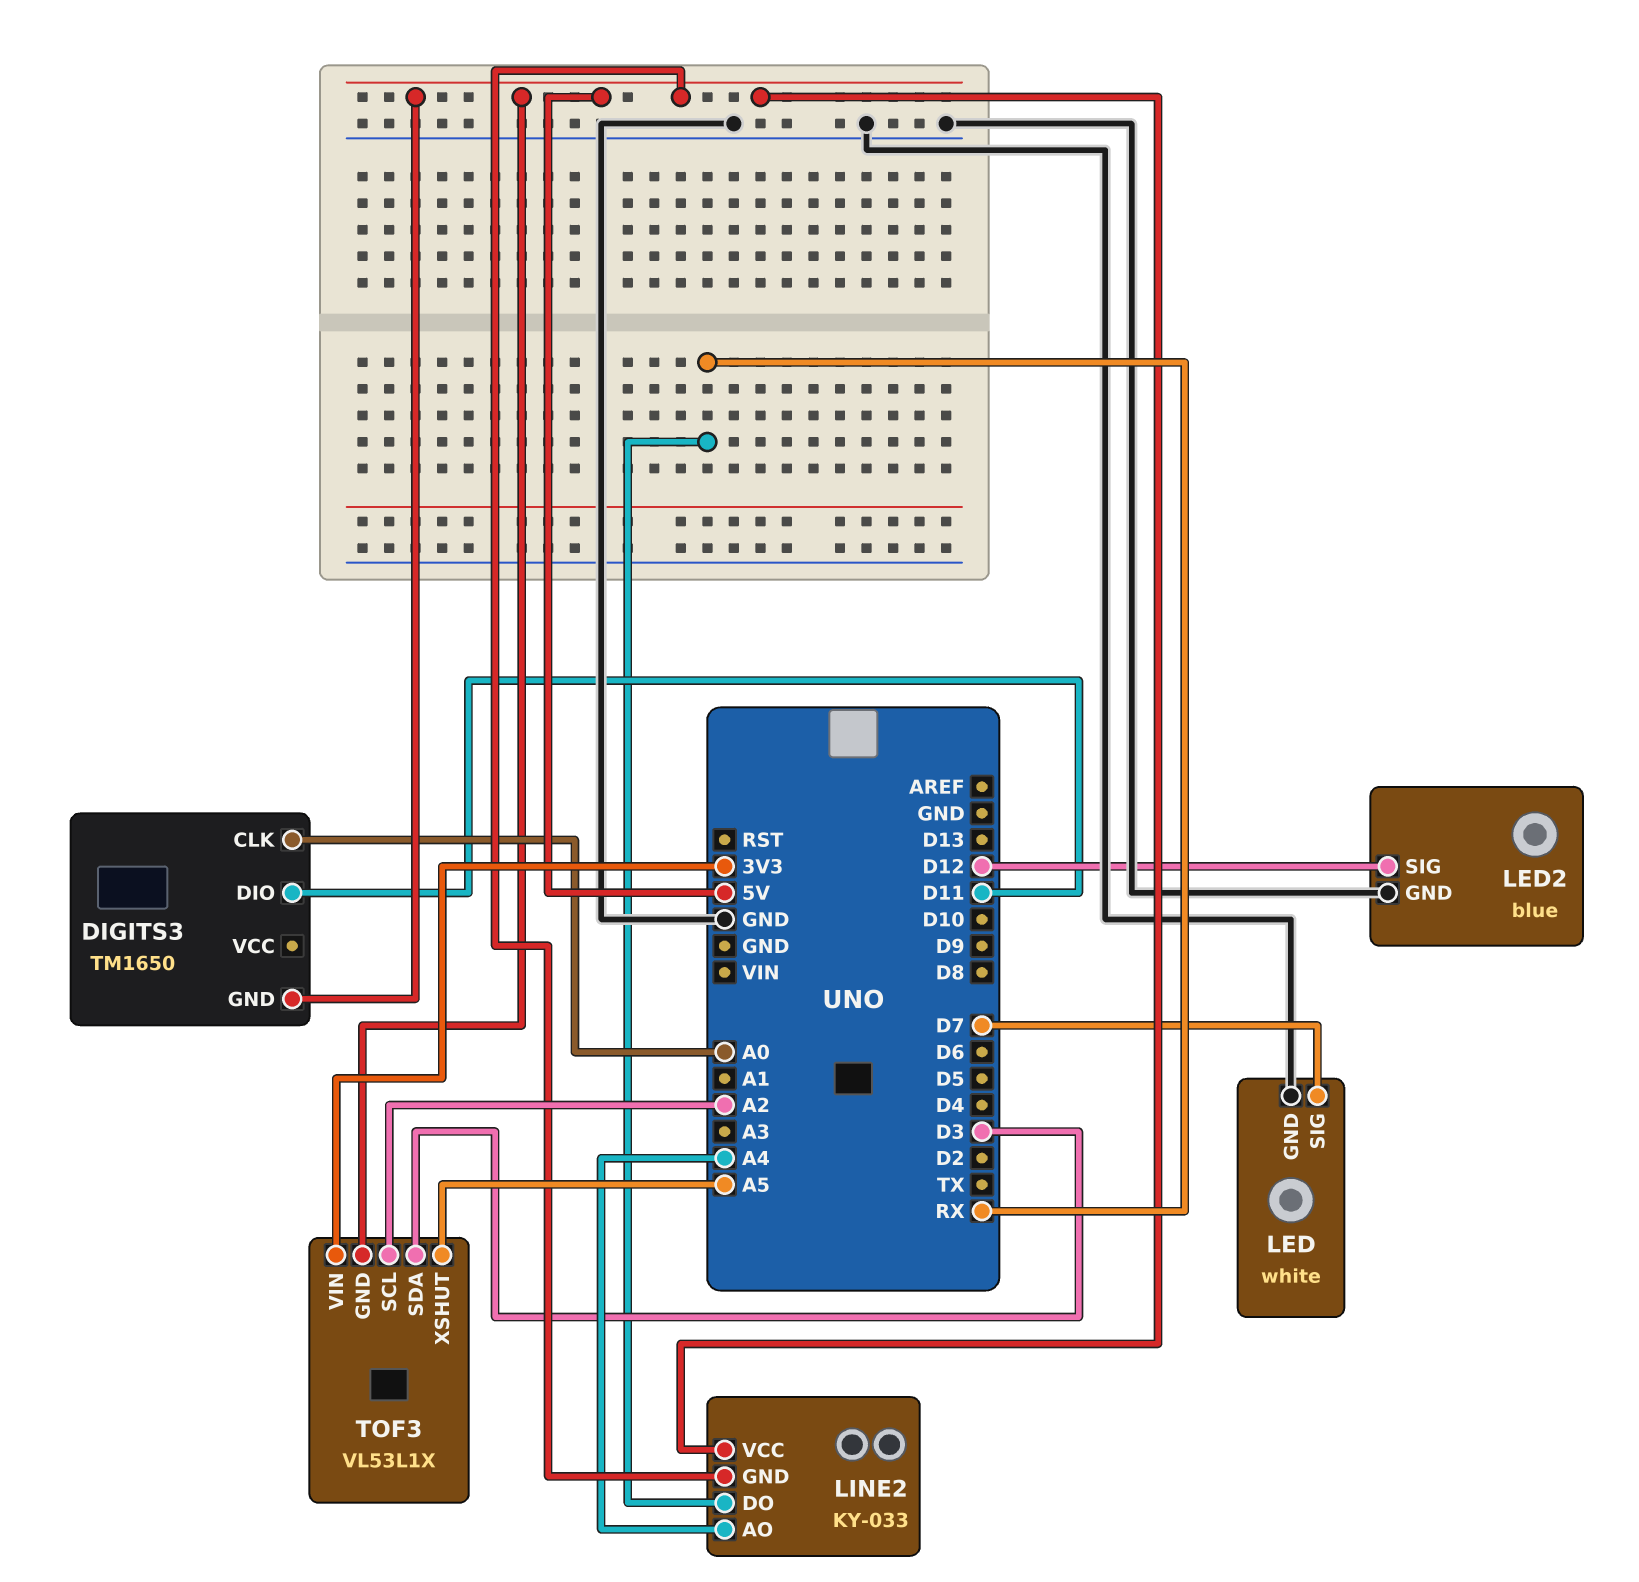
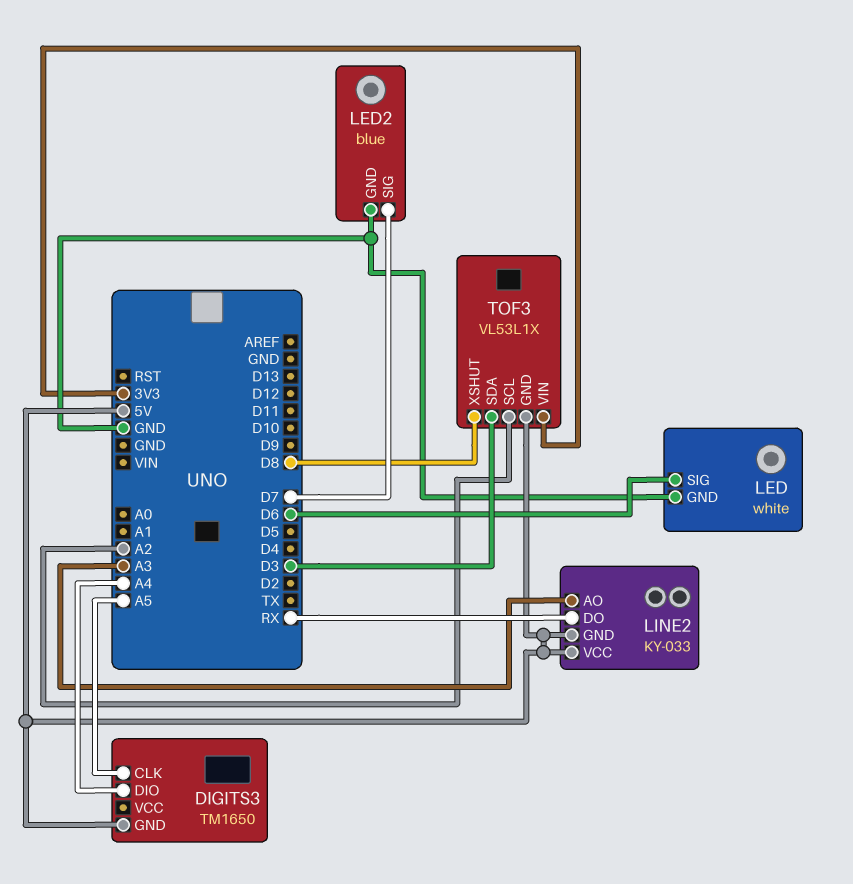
DIGITS3 pin CLK: A0 -> A5
DIGITS3 pin DIO: D11 -> A4
LED pin SIG: D7 -> D6
LED2 pin SIG: D12 -> D7
LINE2 pin AO: A4 -> A3
TOF3 pin XSHUT: A5 -> D8

